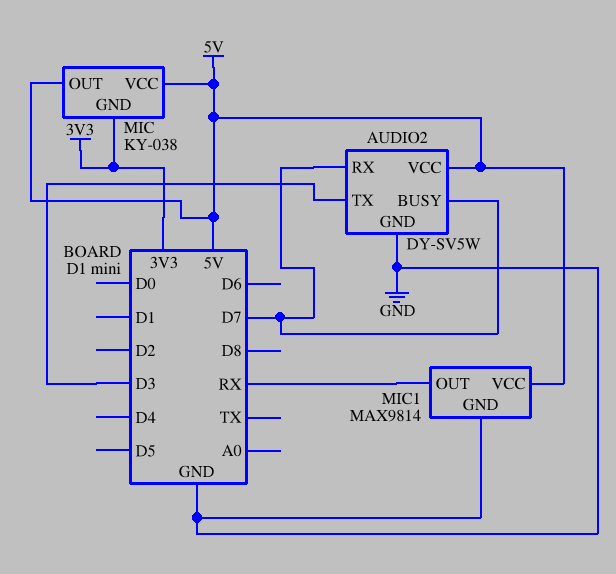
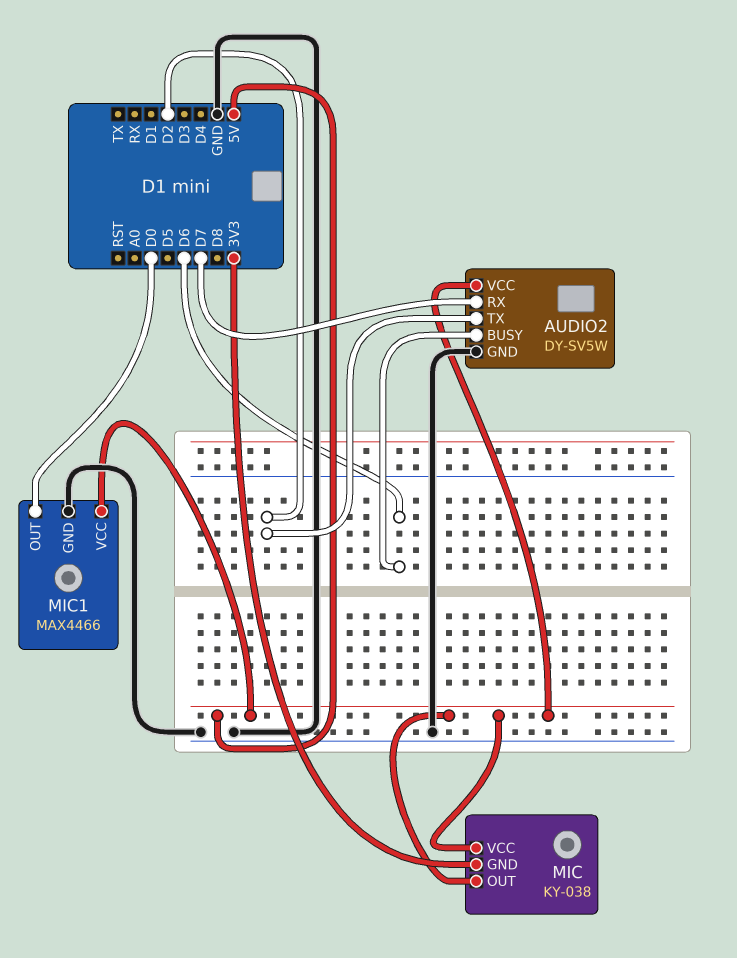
AUDIO2 pin BUSY: D7 -> D6
AUDIO2 pin TX: D3 -> D2
MIC1: MAX9814 -> MAX4466
MIC1 pin OUT: RX -> D0

